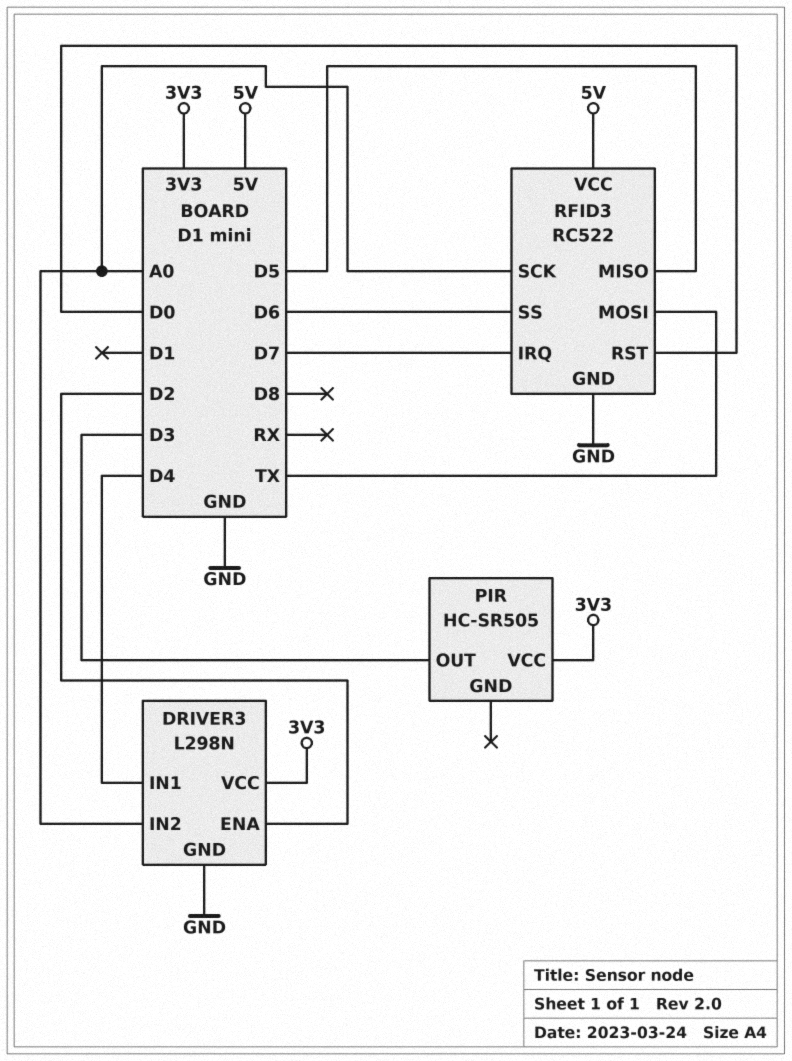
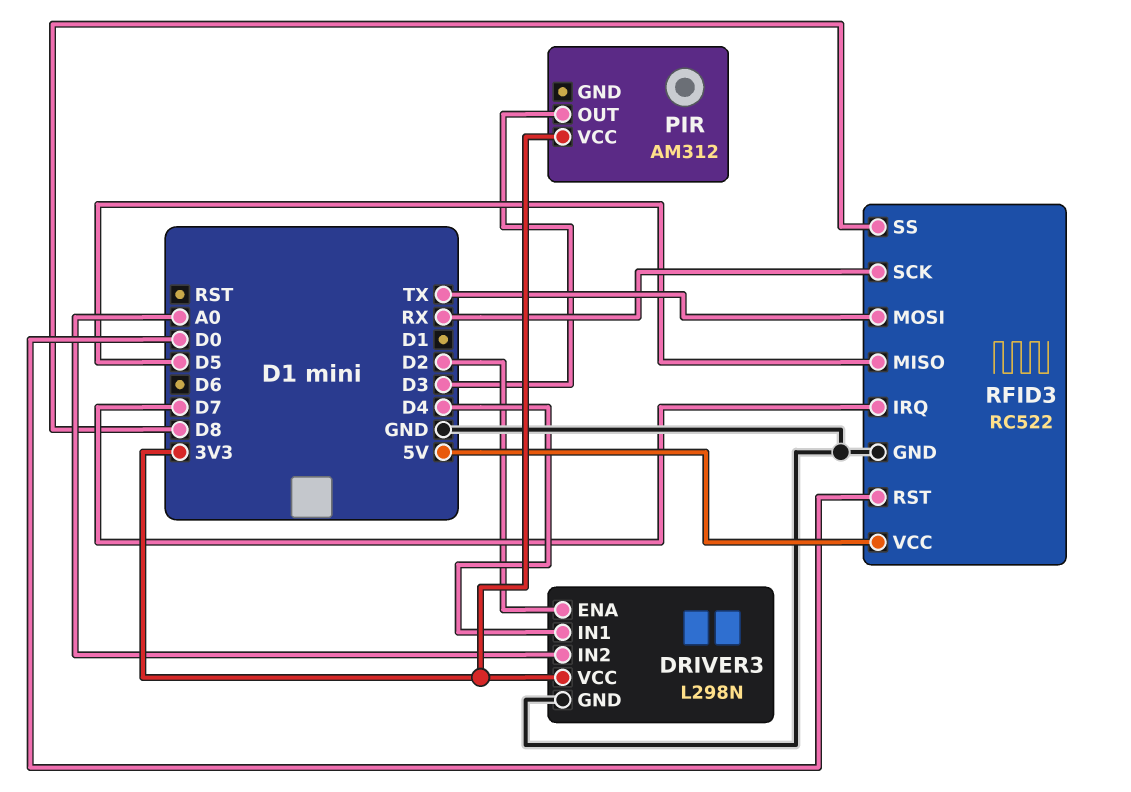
PIR: HC-SR505 -> AM312
RFID3 pin SCK: A0 -> RX
RFID3 pin SS: D6 -> D8

